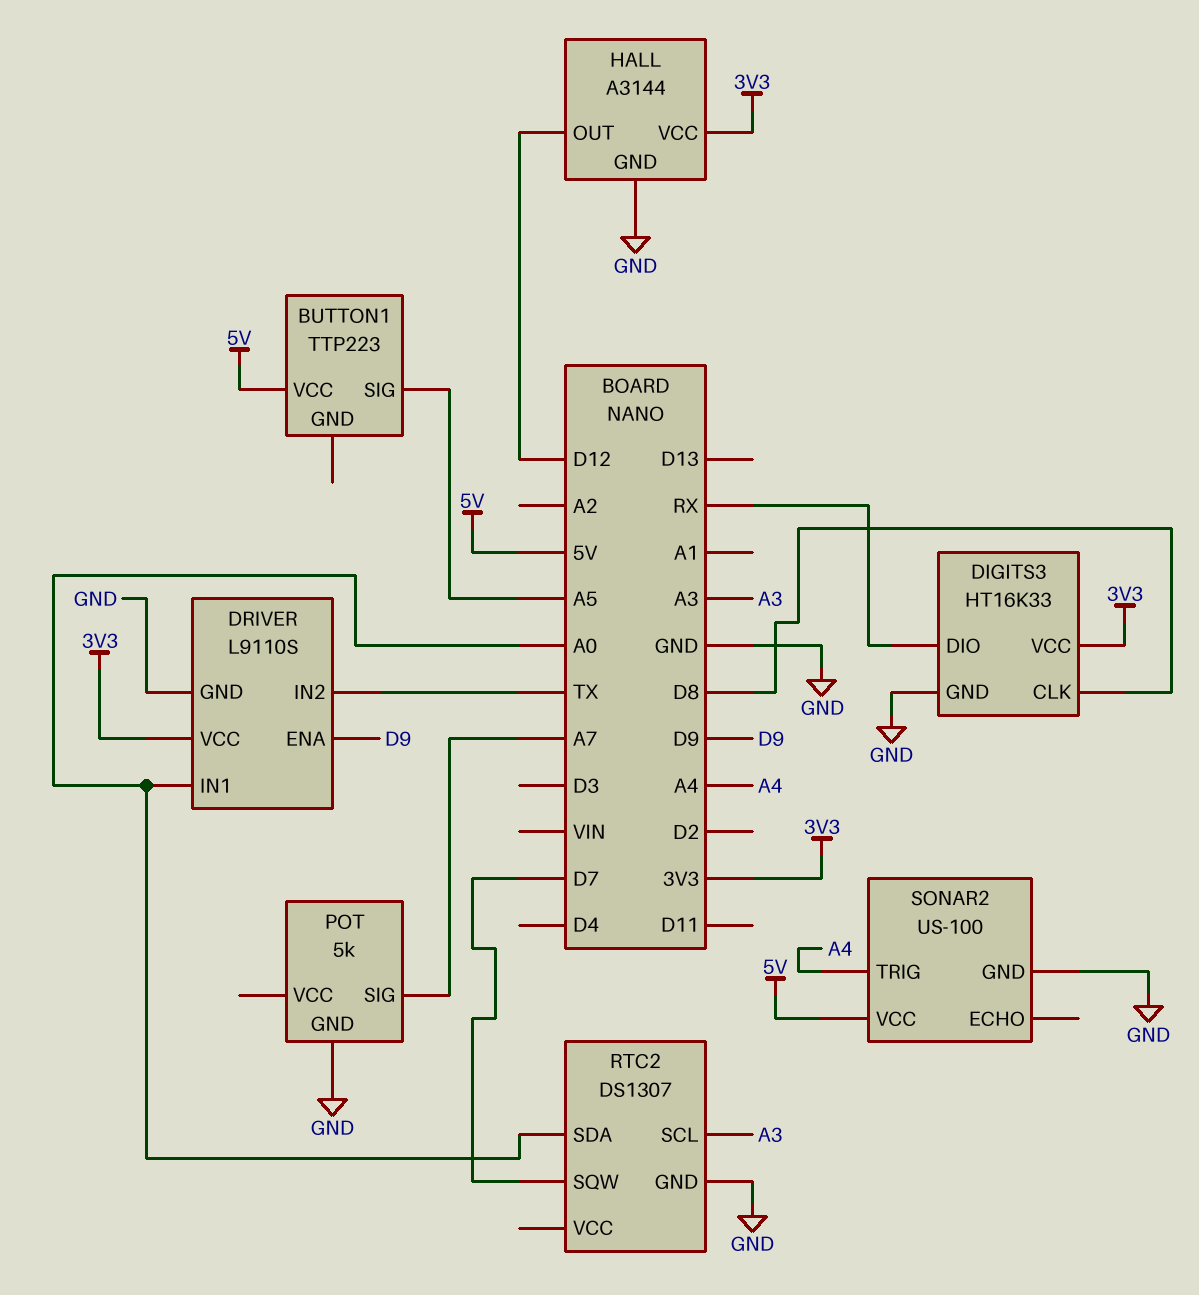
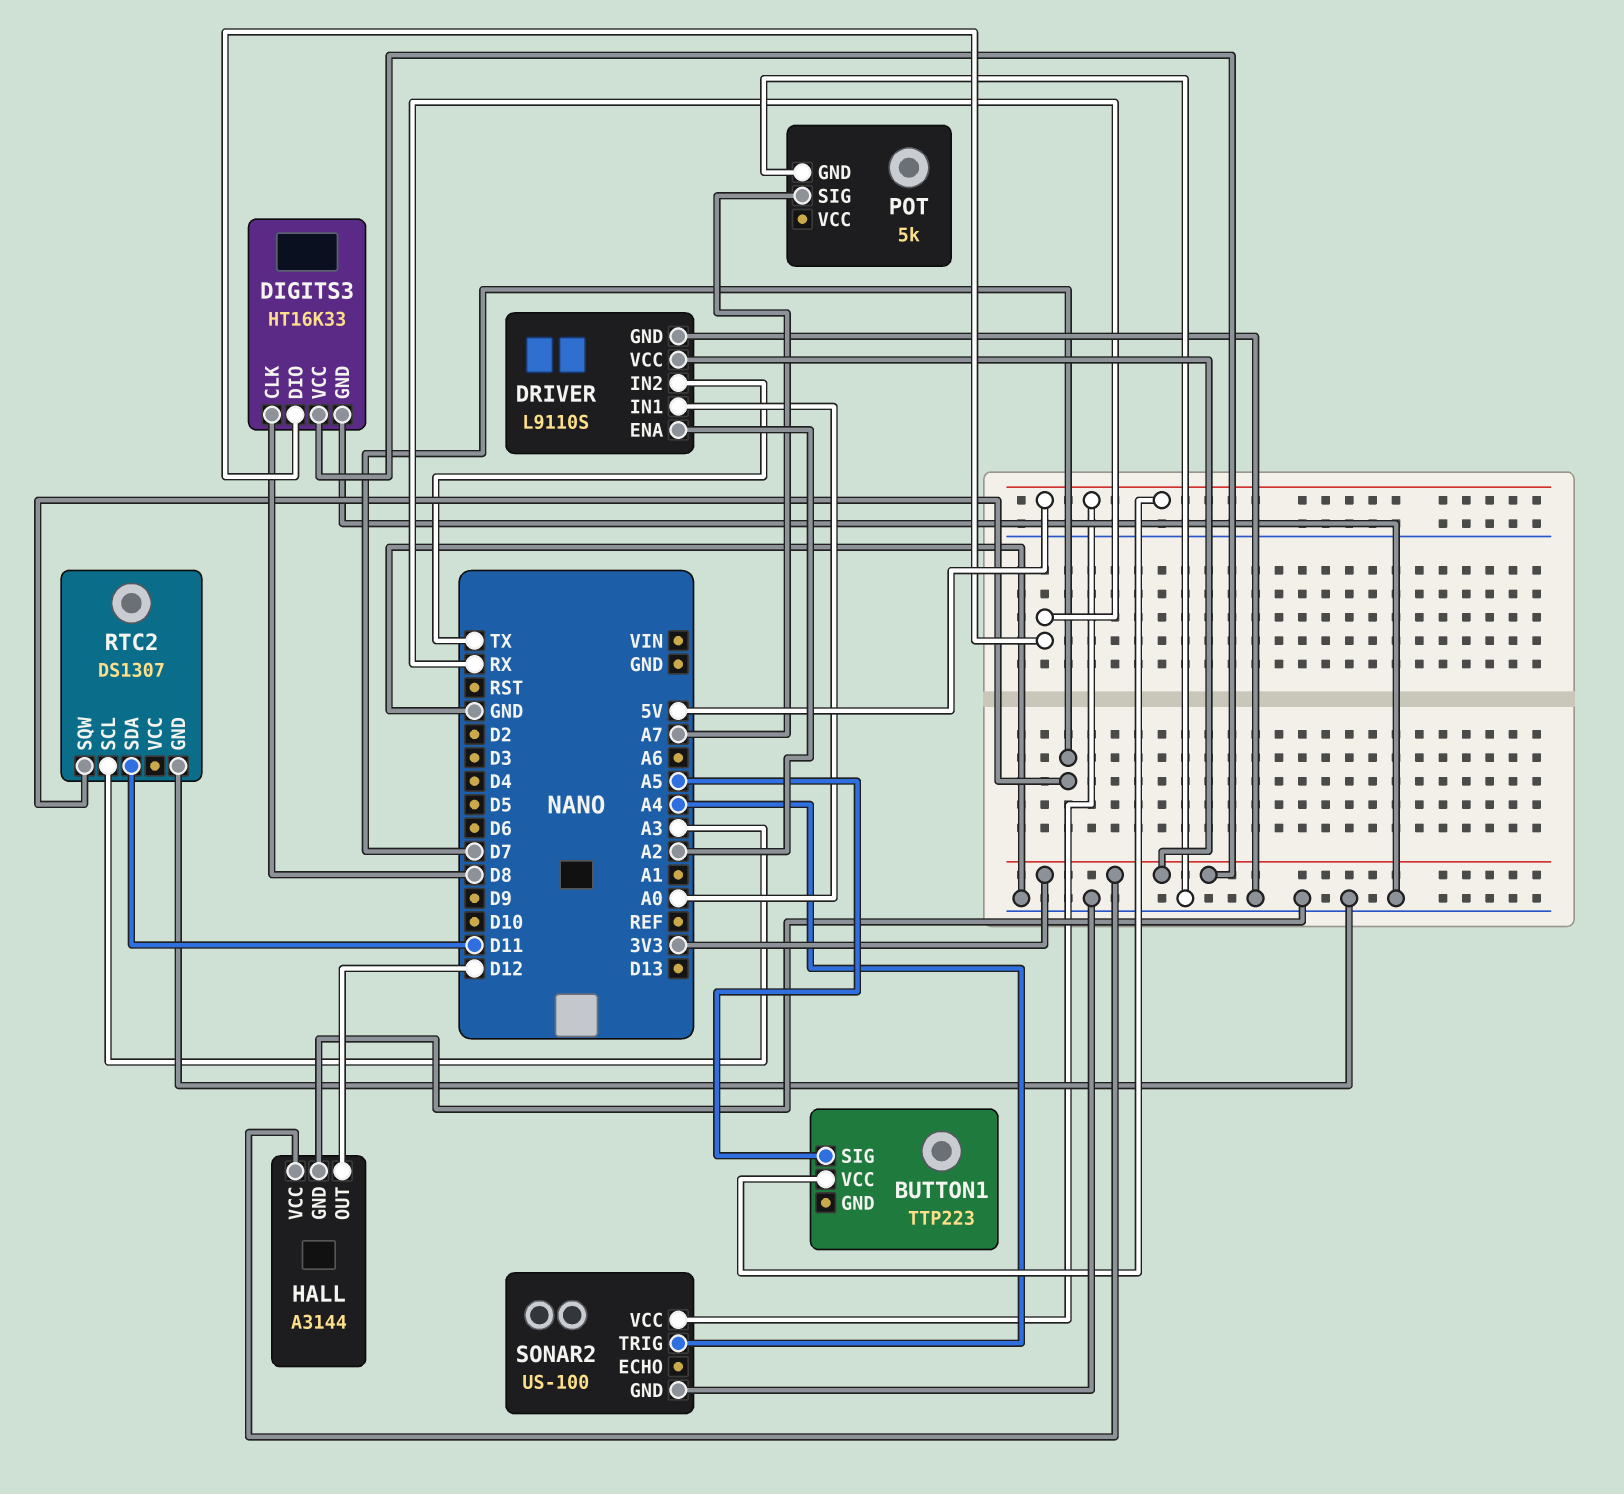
DRIVER pin ENA: D9 -> A2
RTC2 pin SDA: A0 -> D11

